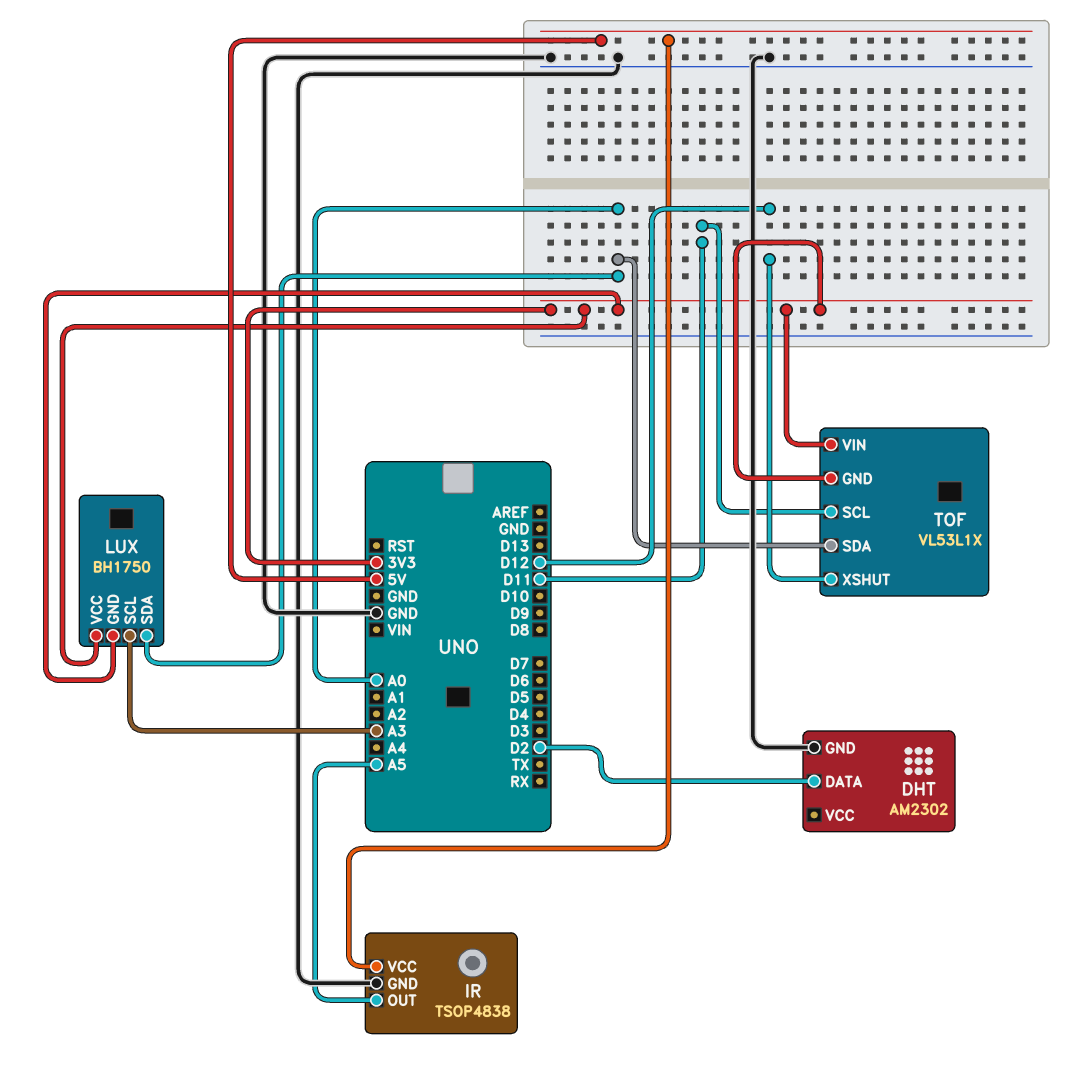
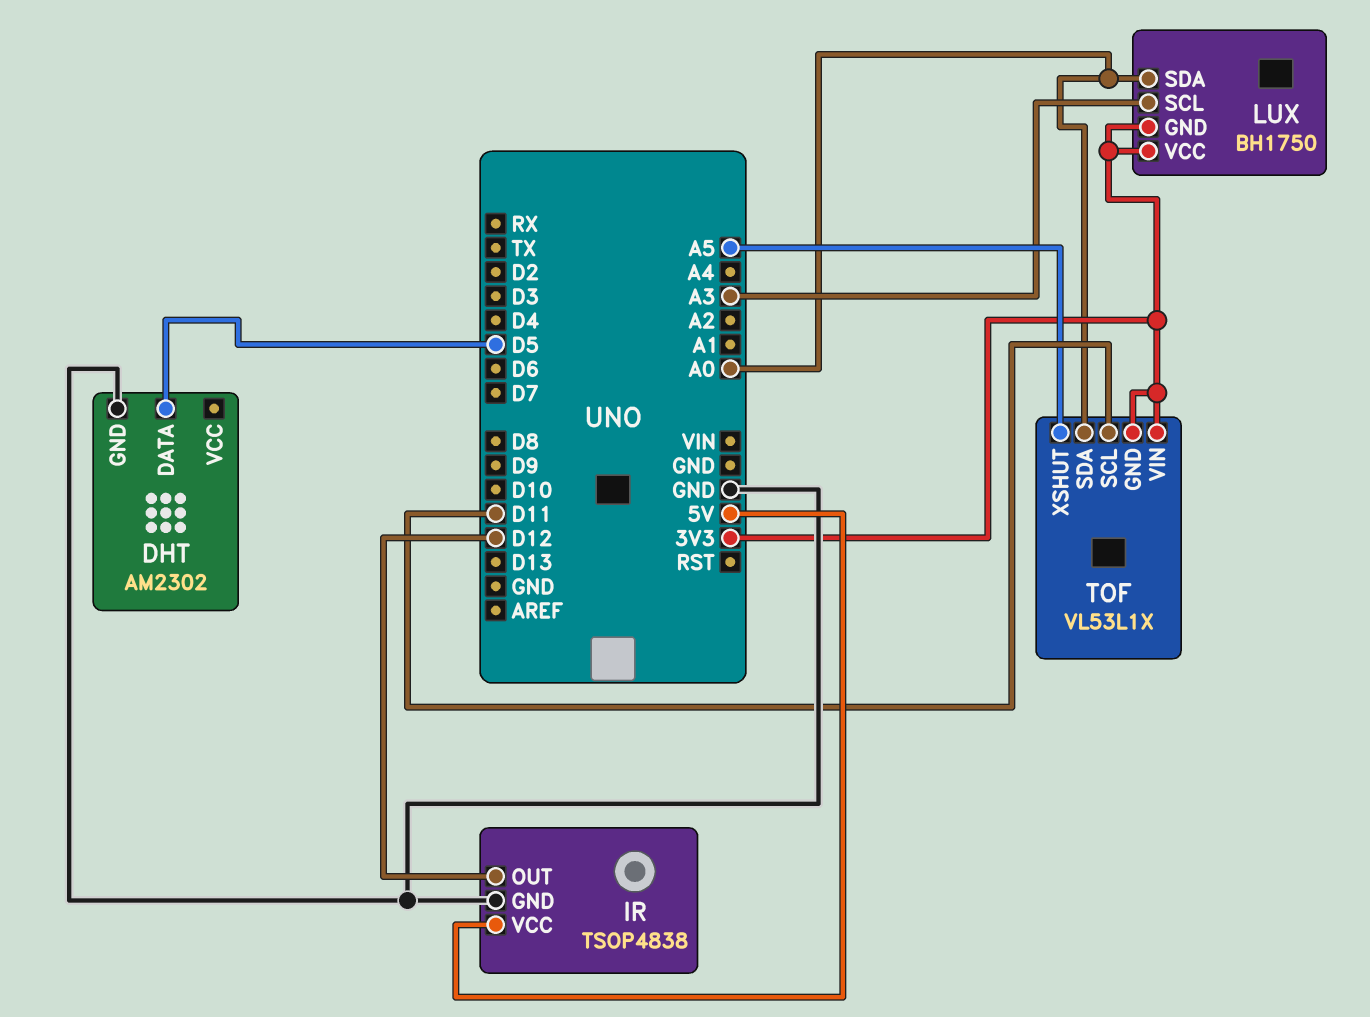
DHT pin DATA: D2 -> D5
IR pin OUT: A5 -> D12
TOF pin XSHUT: D12 -> A5

